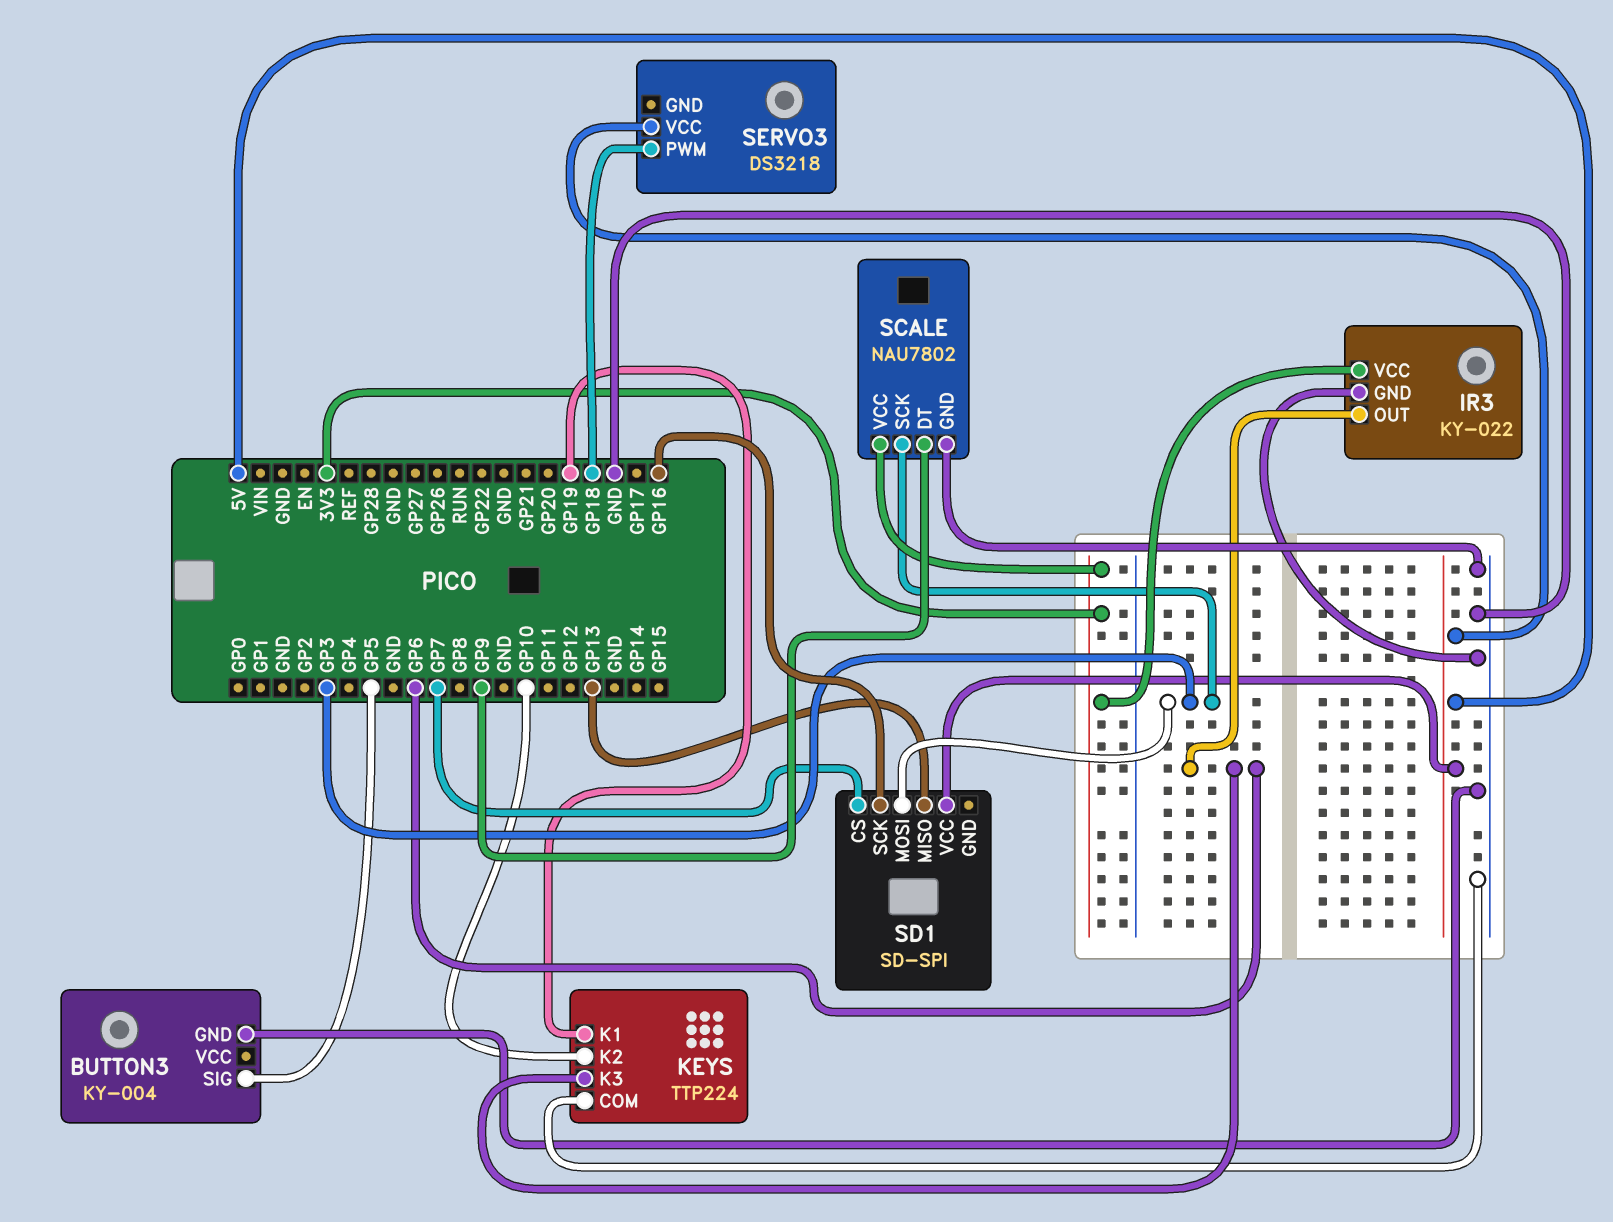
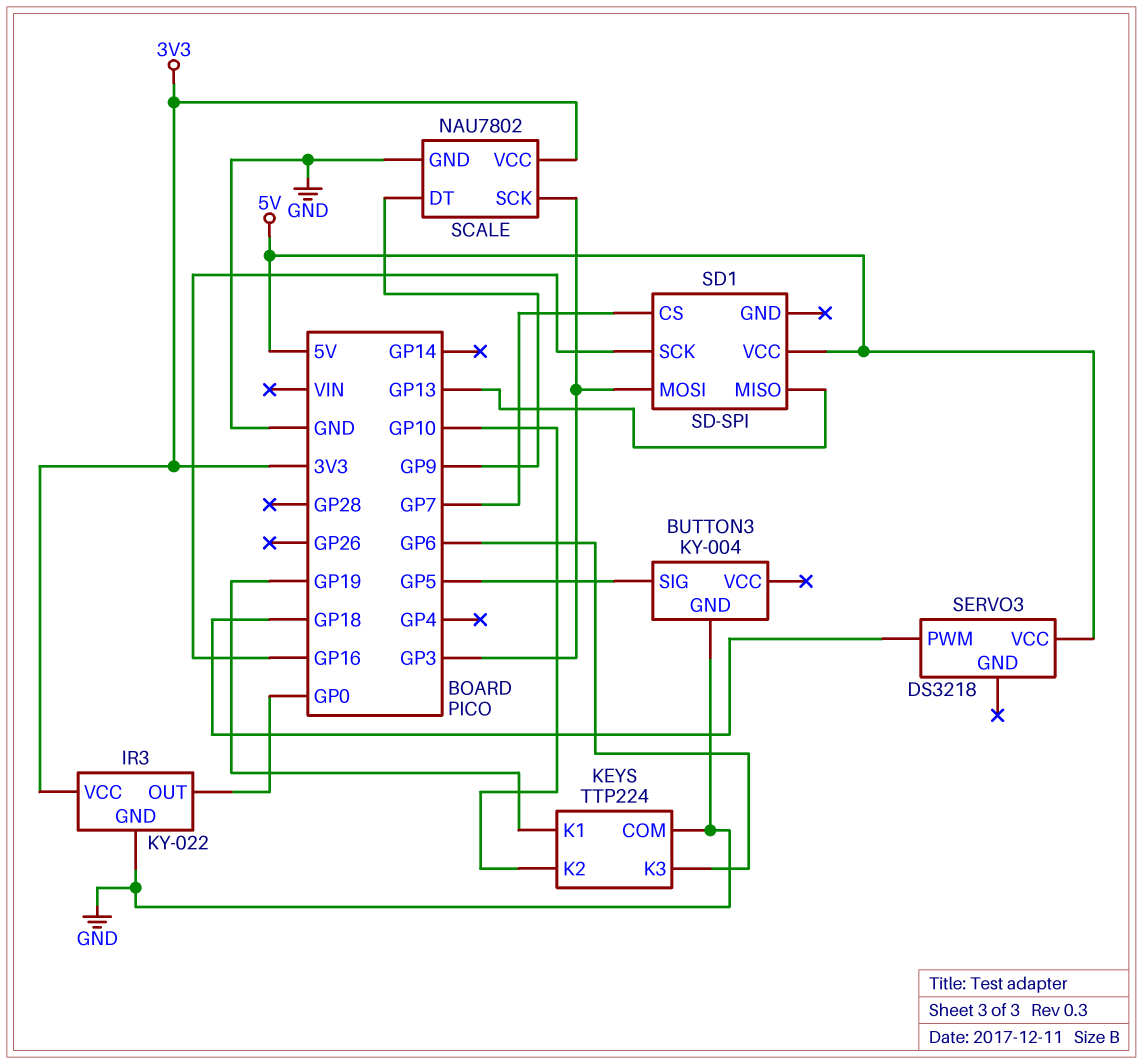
IR3 pin OUT: GP6 -> GP0

